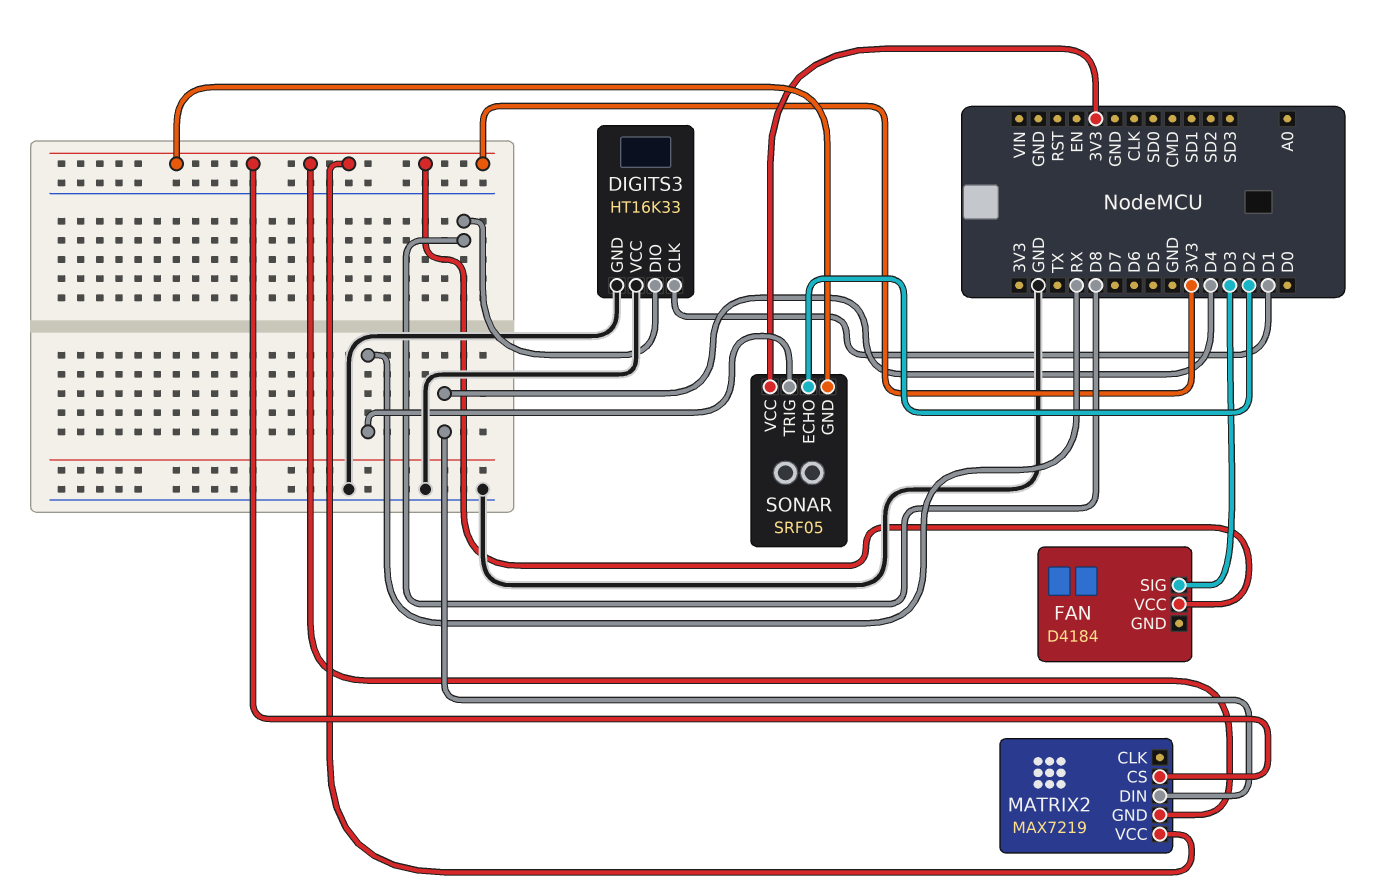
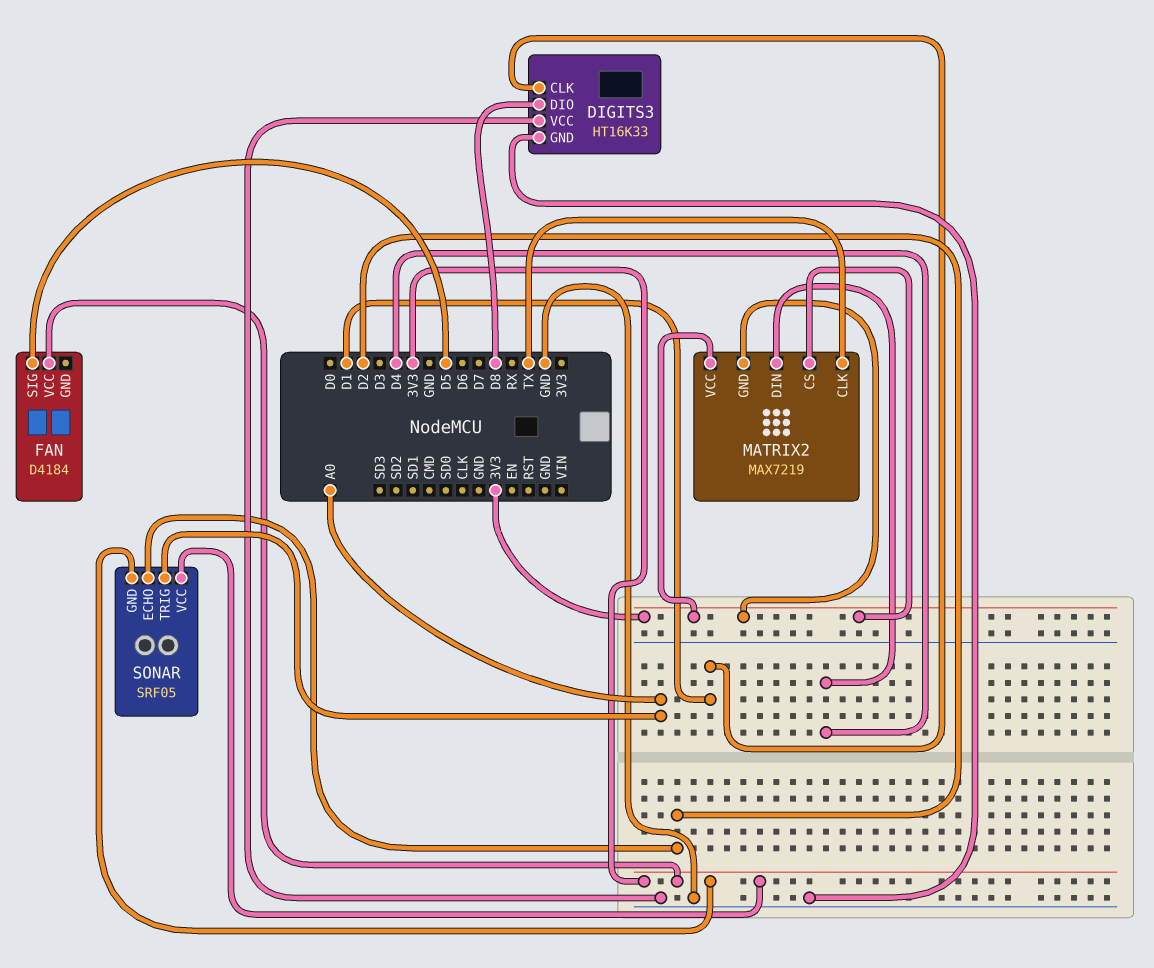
FAN pin SIG: D3 -> D5
MATRIX2 pin CLK: none -> TX
SONAR pin TRIG: RX -> A0

